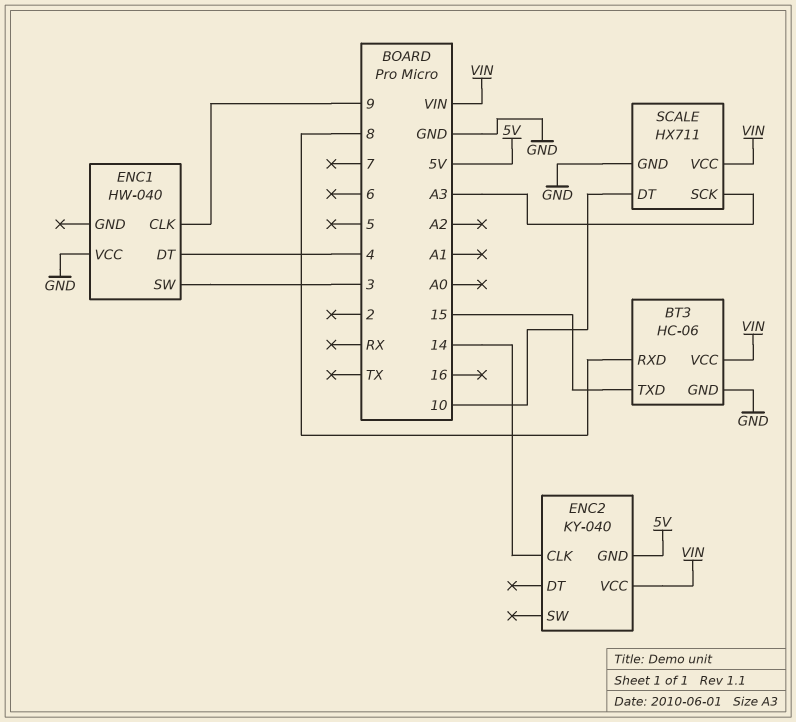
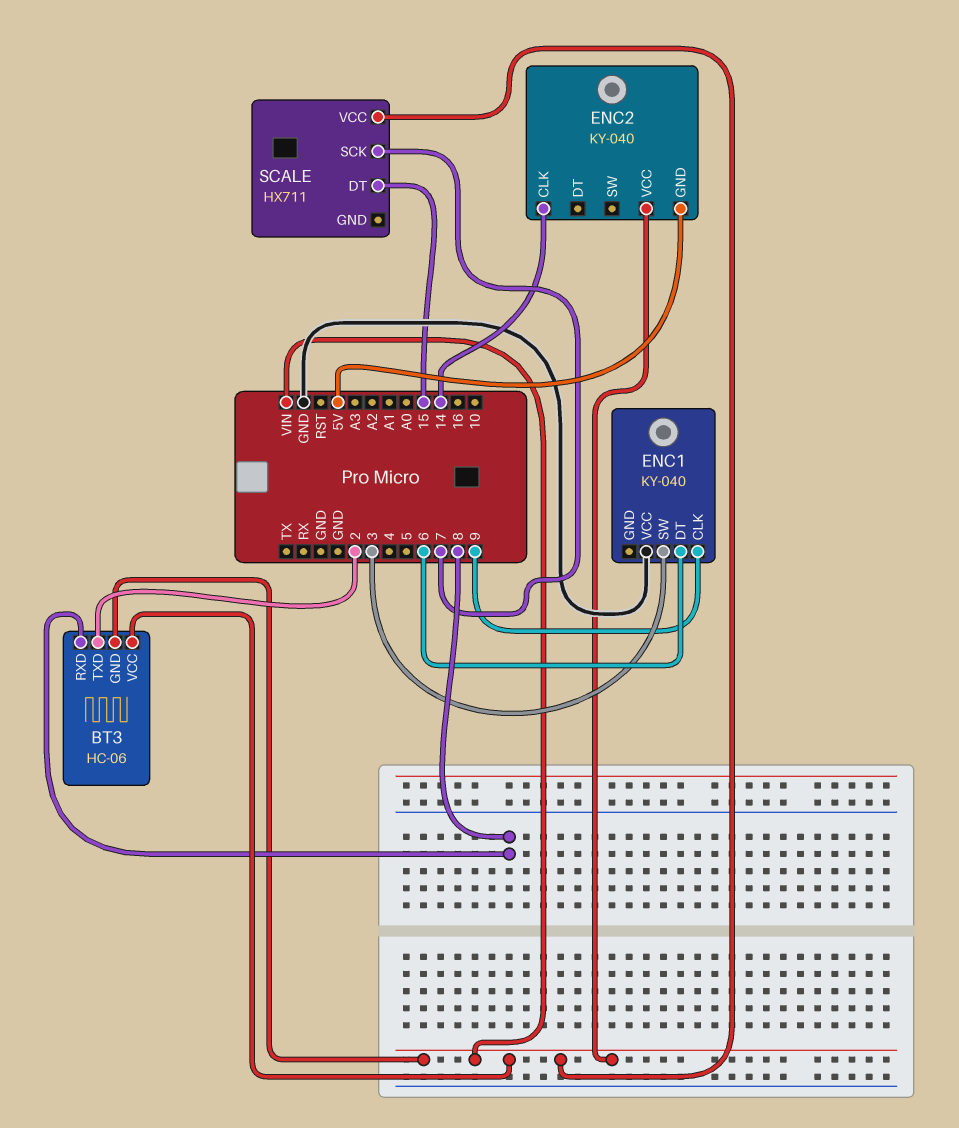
BT3 pin GND: GND -> VIN
BT3 pin TXD: 15 -> 2
ENC1: HW-040 -> KY-040
ENC1 pin DT: 4 -> 6
SCALE pin DT: 10 -> 15
SCALE pin GND: GND -> none
SCALE pin SCK: A3 -> 7

